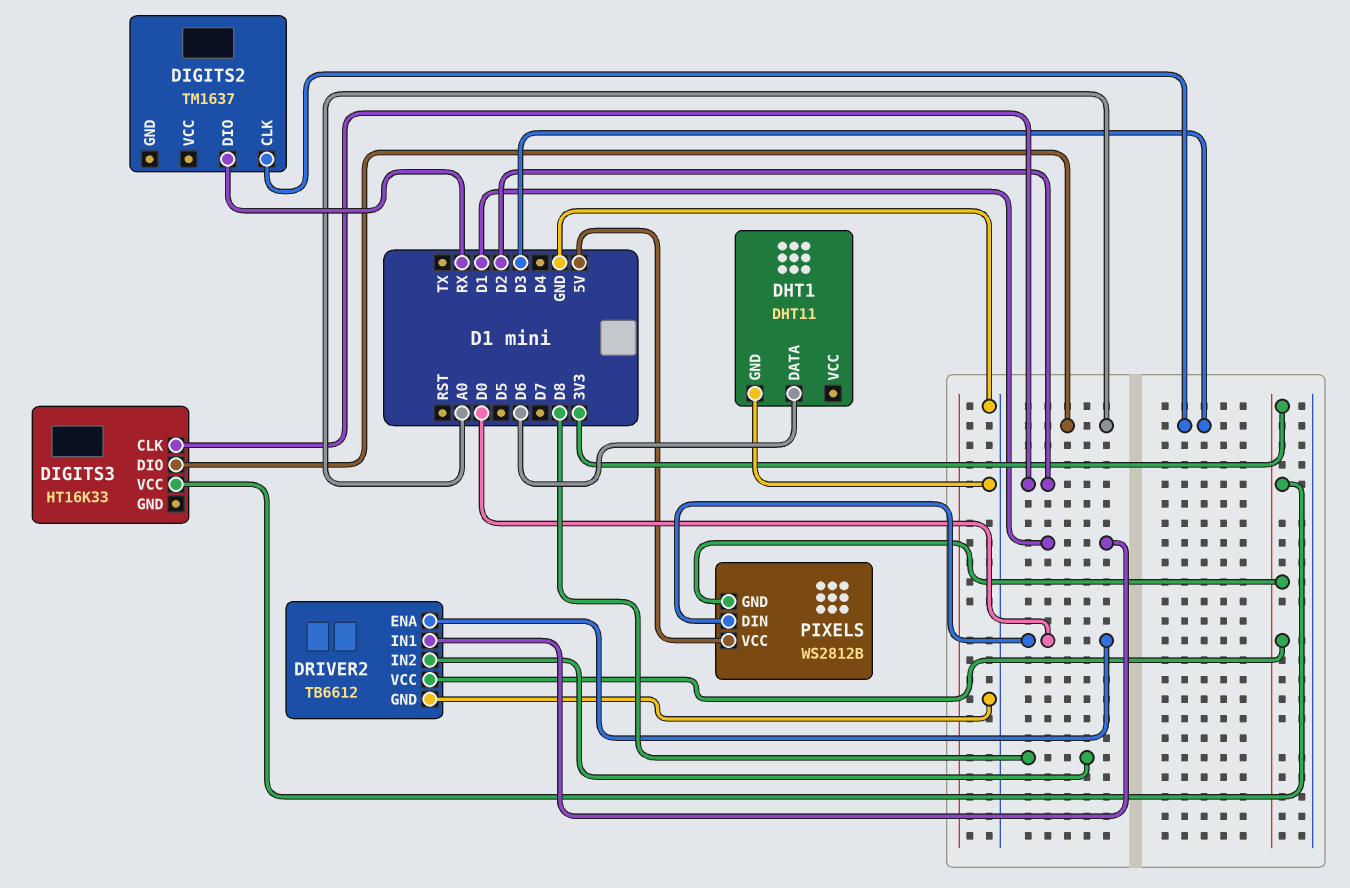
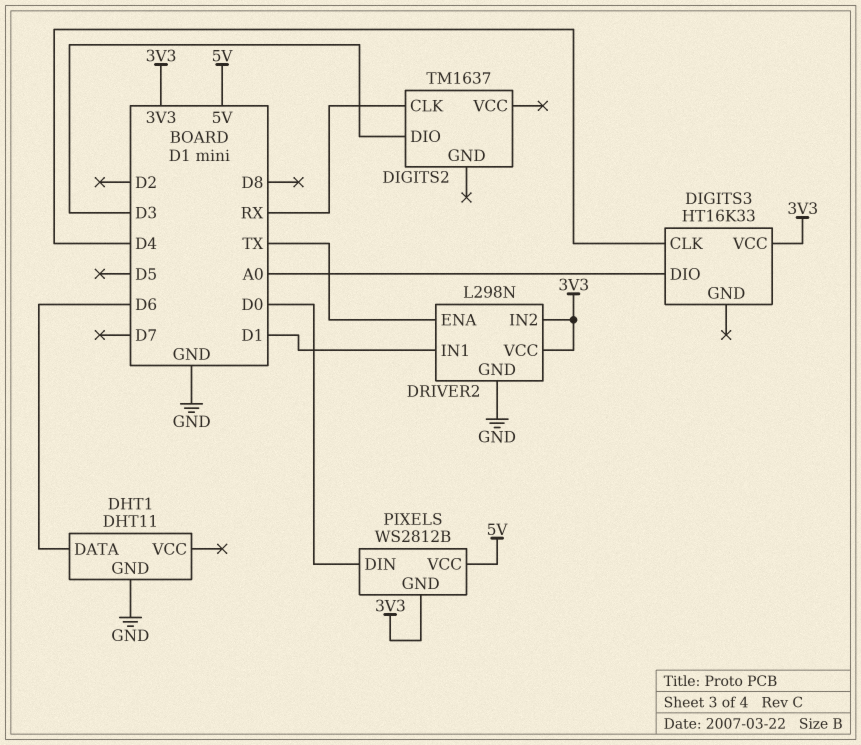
DIGITS2 pin CLK: D3 -> RX
DIGITS2 pin DIO: RX -> D3
DIGITS3 pin CLK: D2 -> D4
DRIVER2: TB6612 -> L298N
DRIVER2 pin ENA: D0 -> TX
DRIVER2 pin IN2: D8 -> 3V3

